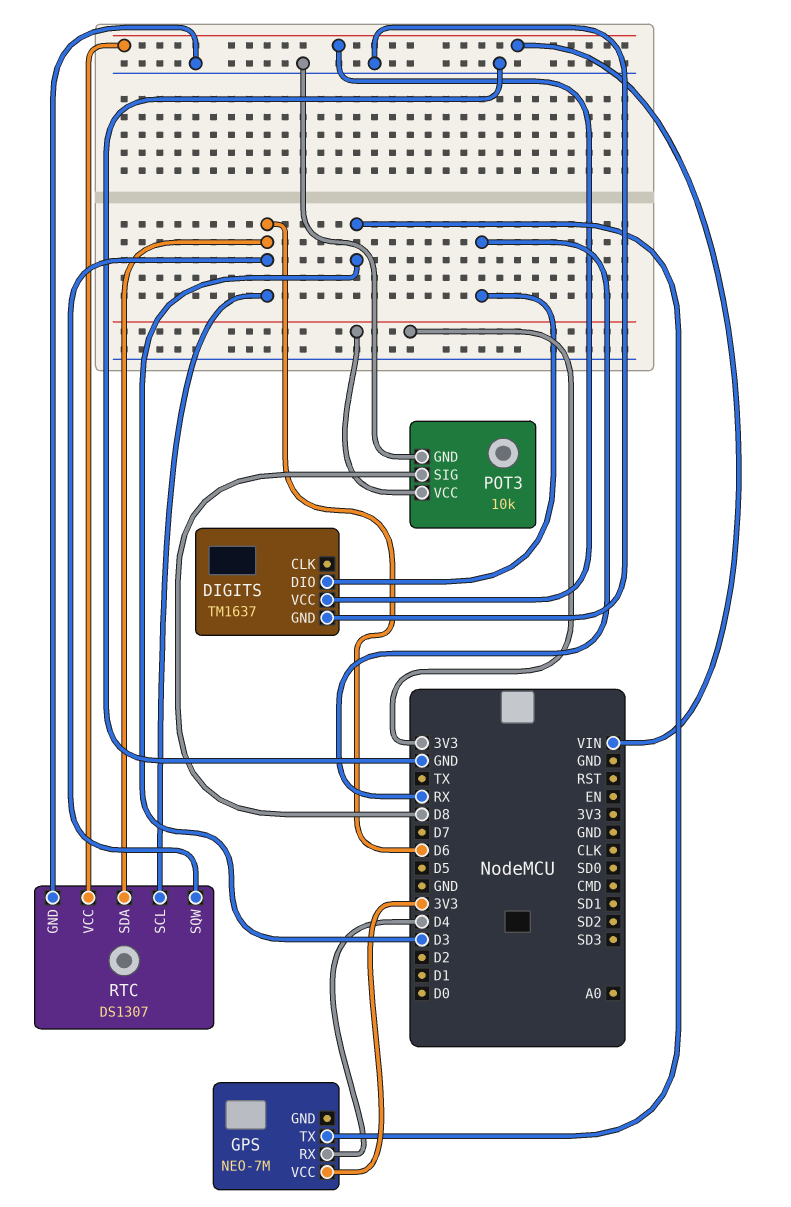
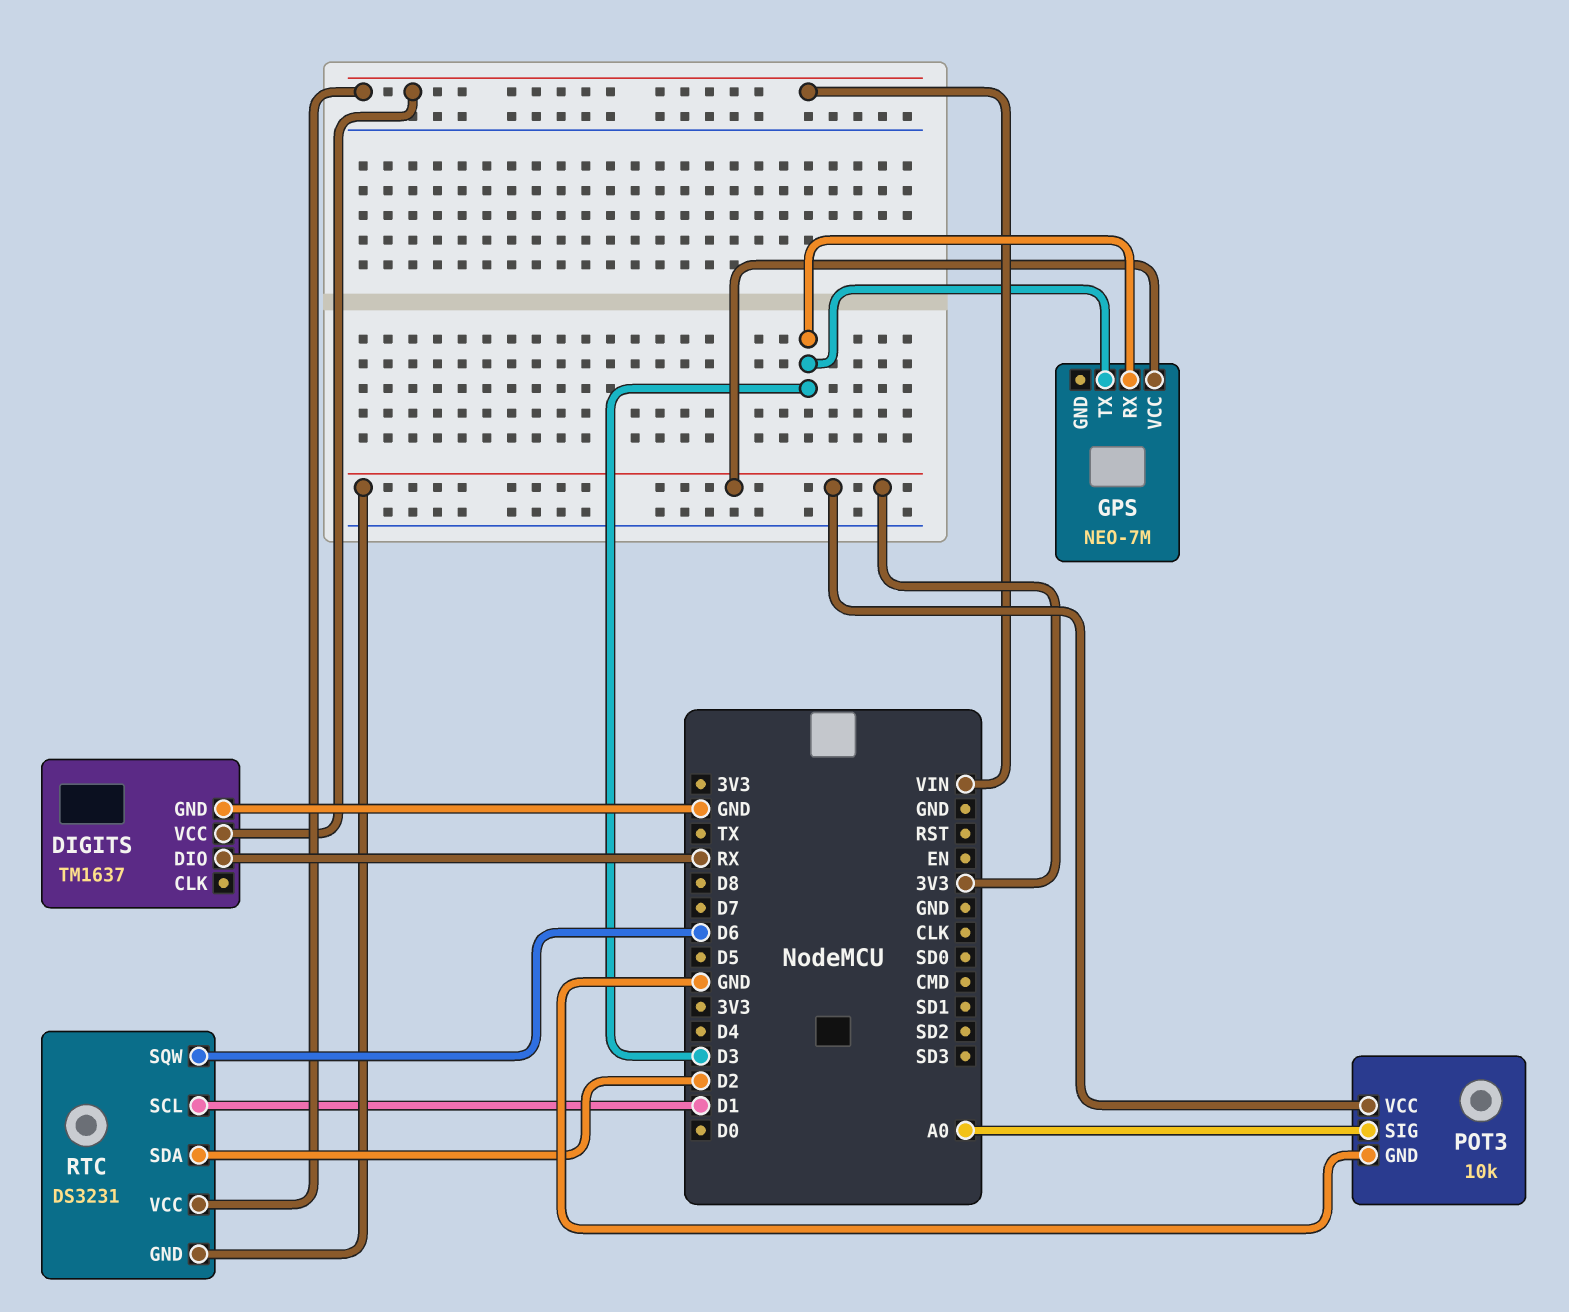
GPS pin RX: D4 -> D3
POT3 pin SIG: D8 -> A0
RTC: DS1307 -> DS3231
RTC pin GND: GND -> 3V3
RTC pin SCL: D6 -> D1
RTC pin SDA: D6 -> D2

